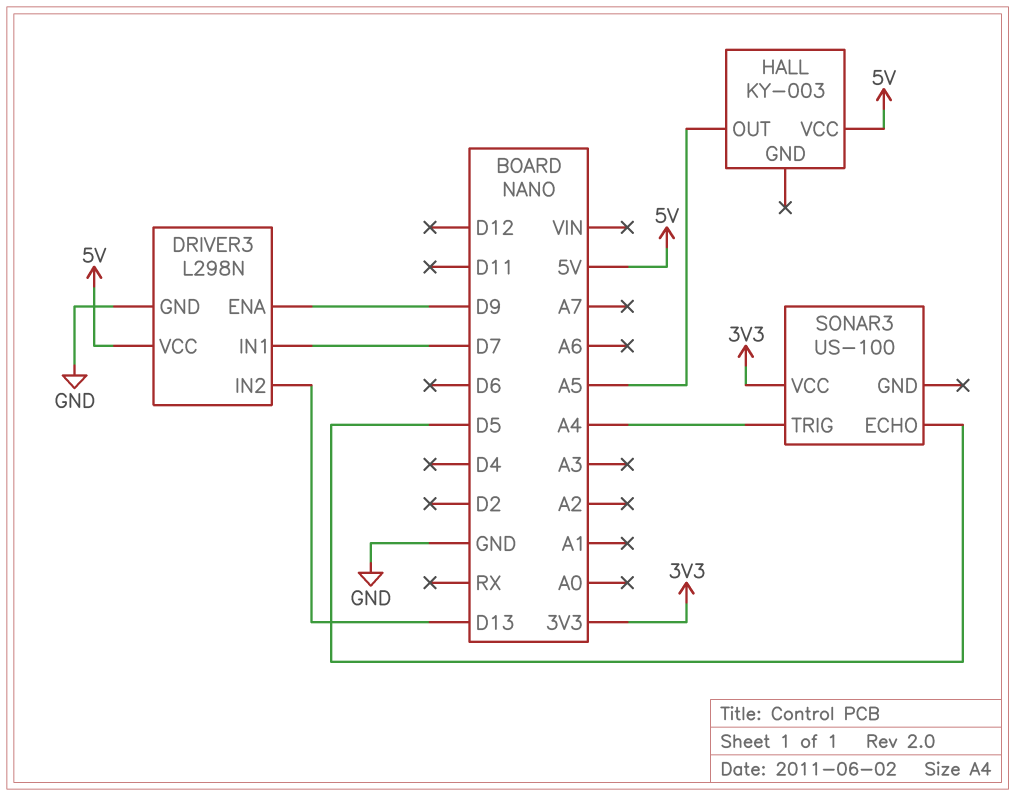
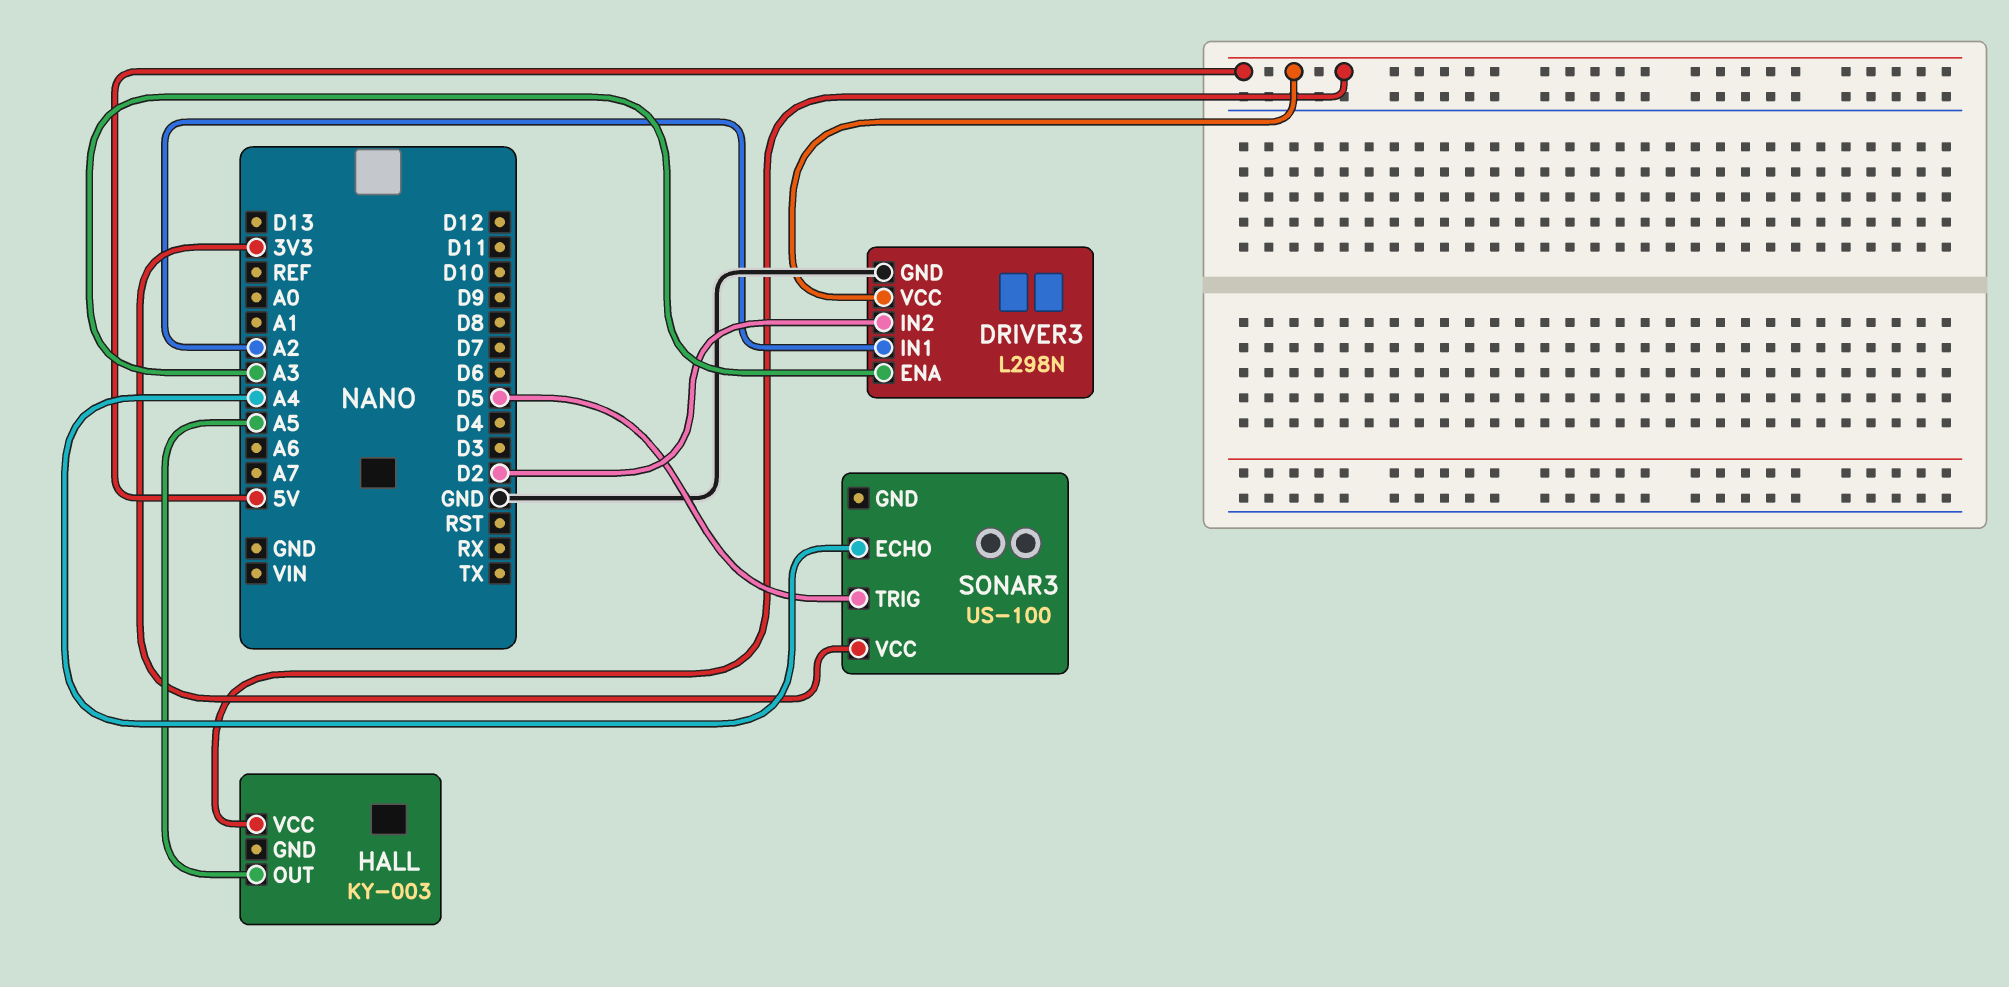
DRIVER3 pin ENA: D9 -> A3
DRIVER3 pin IN1: D7 -> A2
DRIVER3 pin IN2: D13 -> D2
SONAR3 pin ECHO: D5 -> A4
SONAR3 pin TRIG: A4 -> D5

